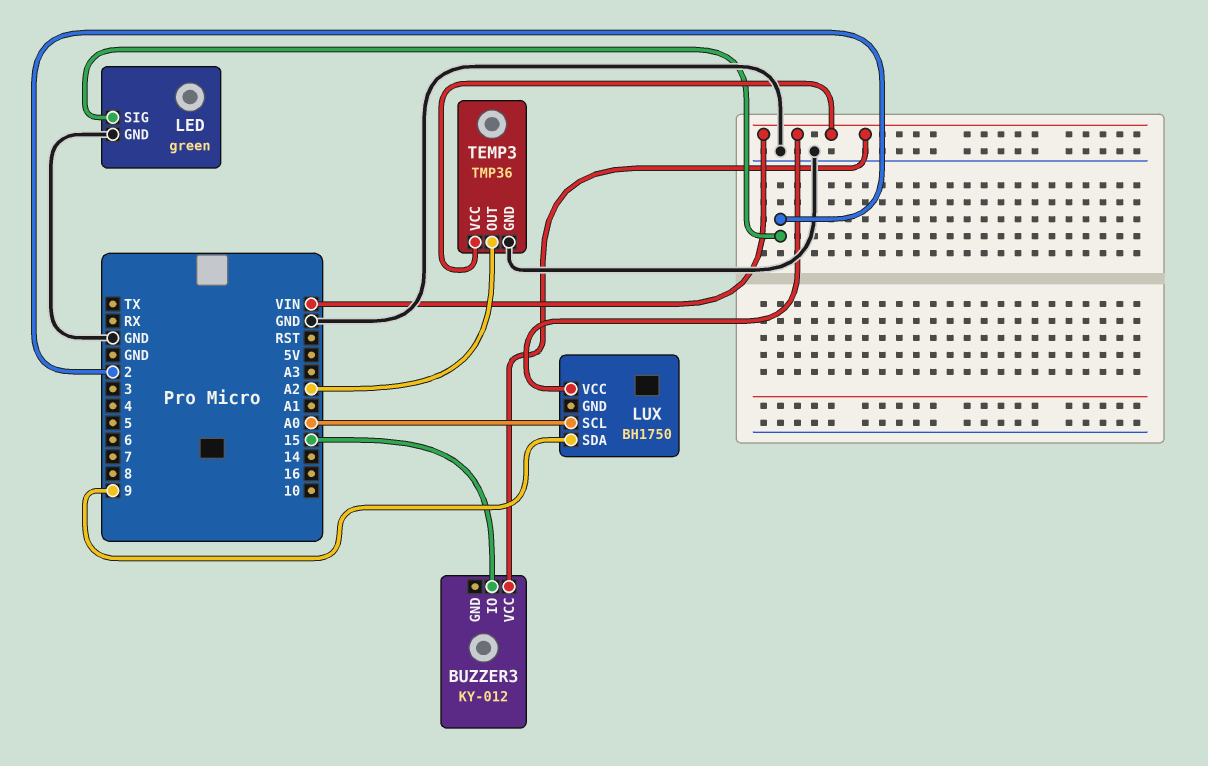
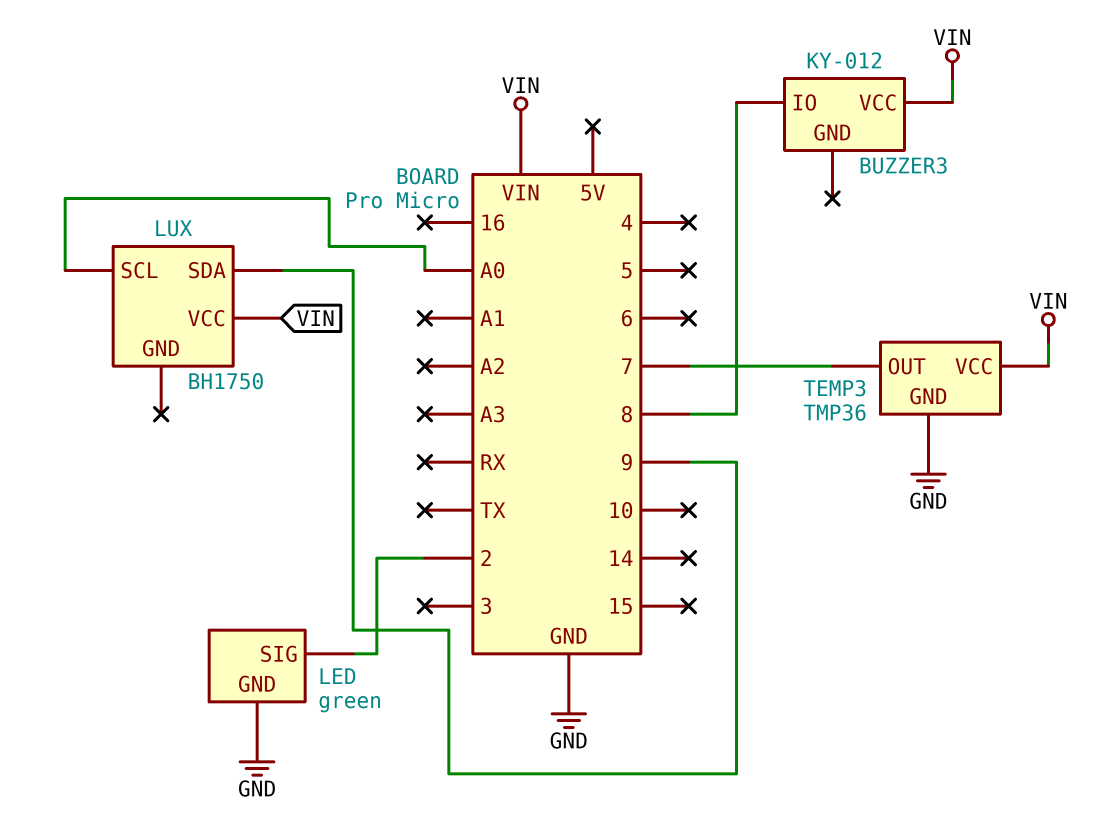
BUZZER3 pin IO: 15 -> 8
TEMP3 pin OUT: A2 -> 7

